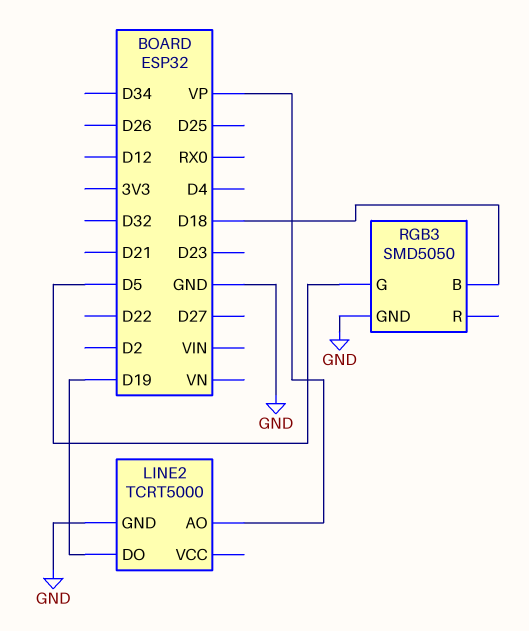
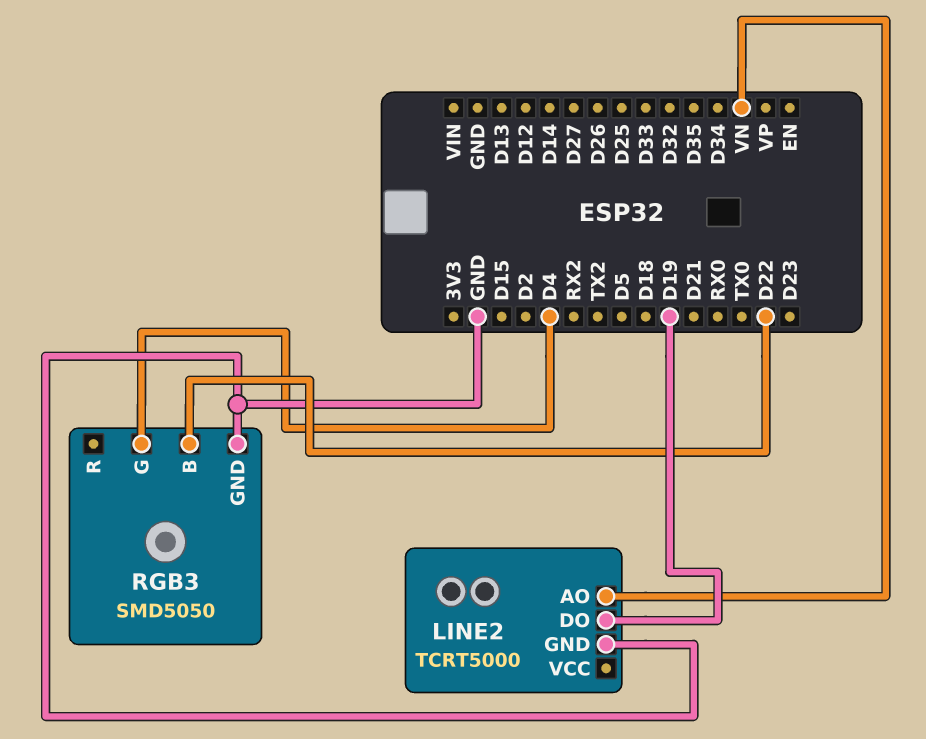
LINE2 pin AO: VP -> VN
RGB3 pin B: D18 -> D22
RGB3 pin G: D5 -> D4

